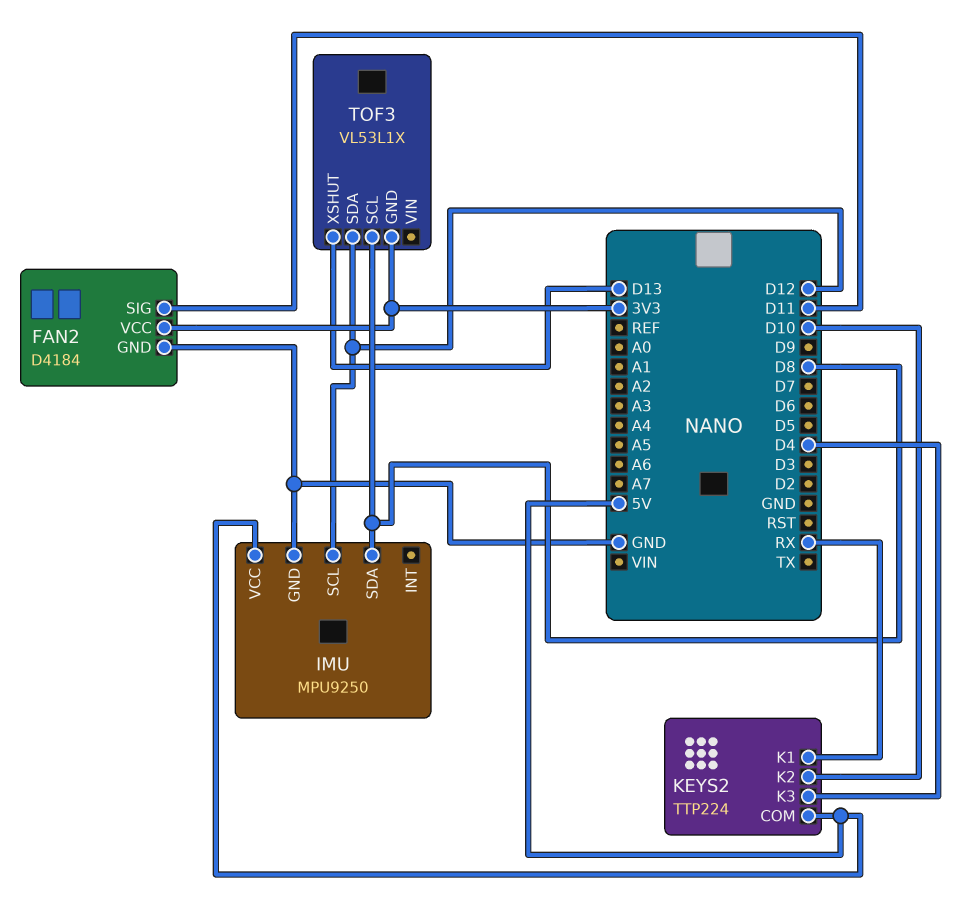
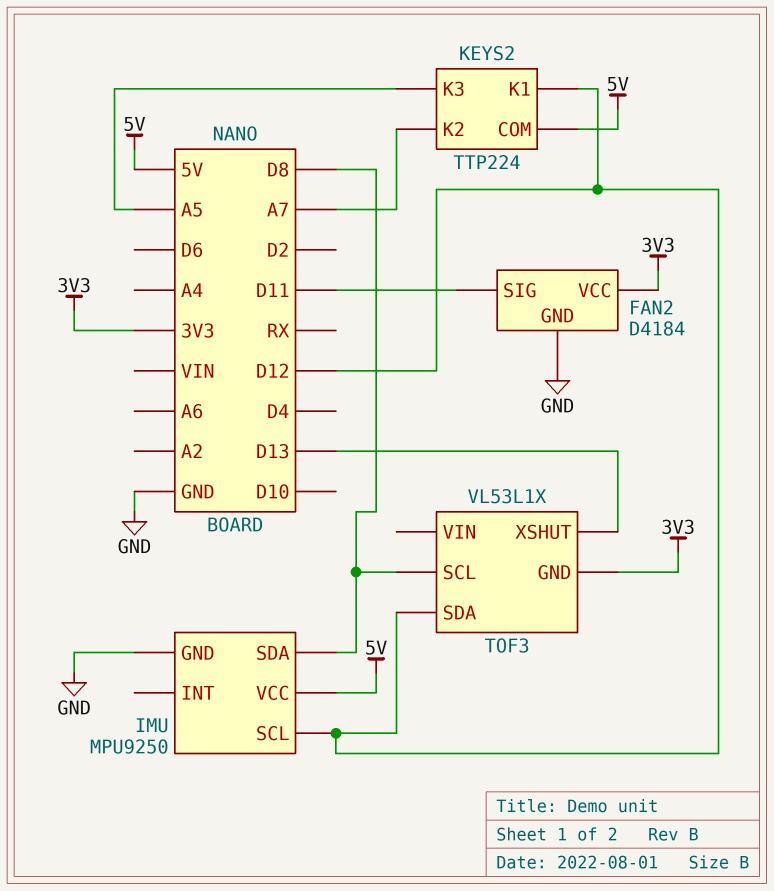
KEYS2 pin K1: RX -> D12
KEYS2 pin K2: D10 -> A7
KEYS2 pin K3: D4 -> A5

